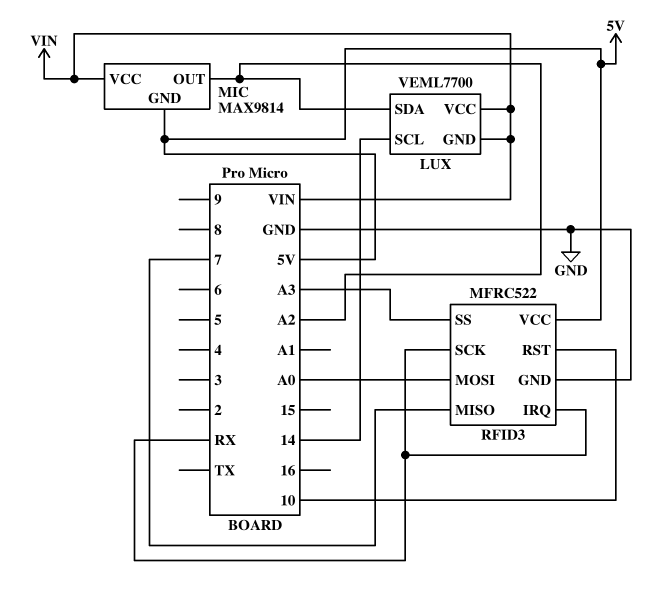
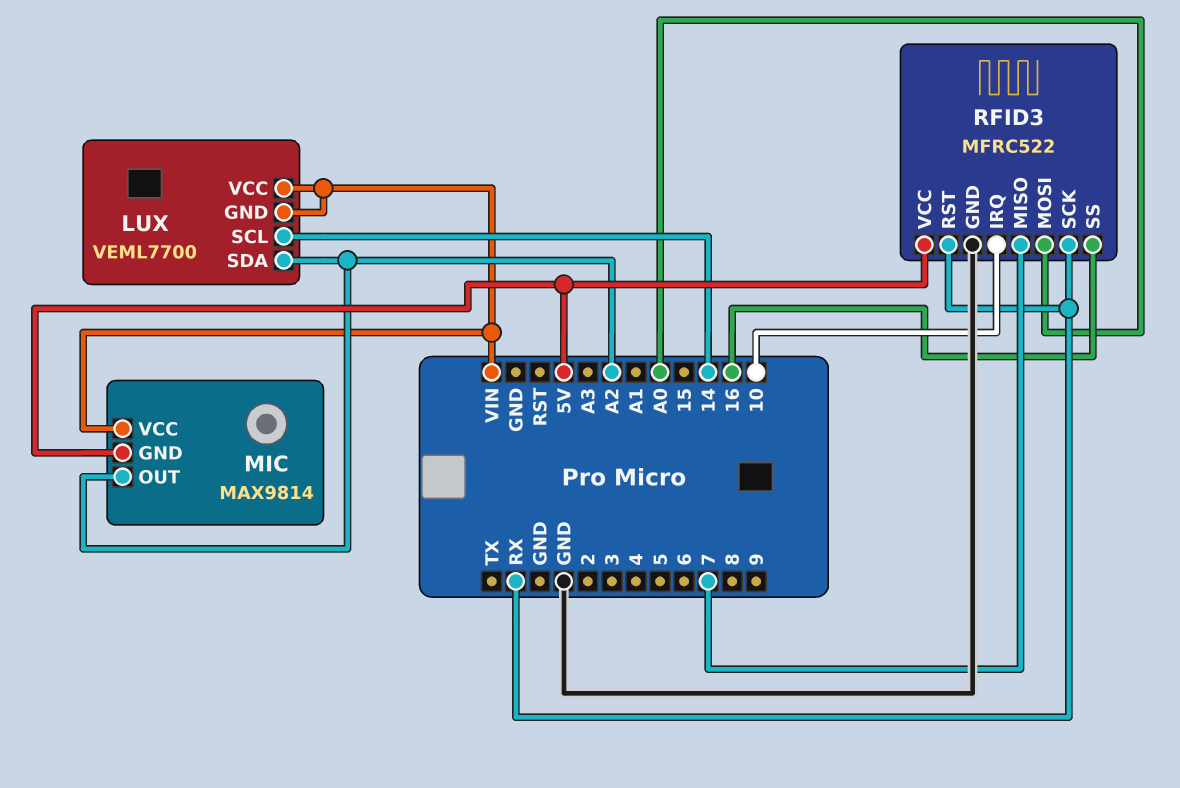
RFID3 pin IRQ: RX -> 10
RFID3 pin RST: 10 -> RX
RFID3 pin SS: A3 -> 16

